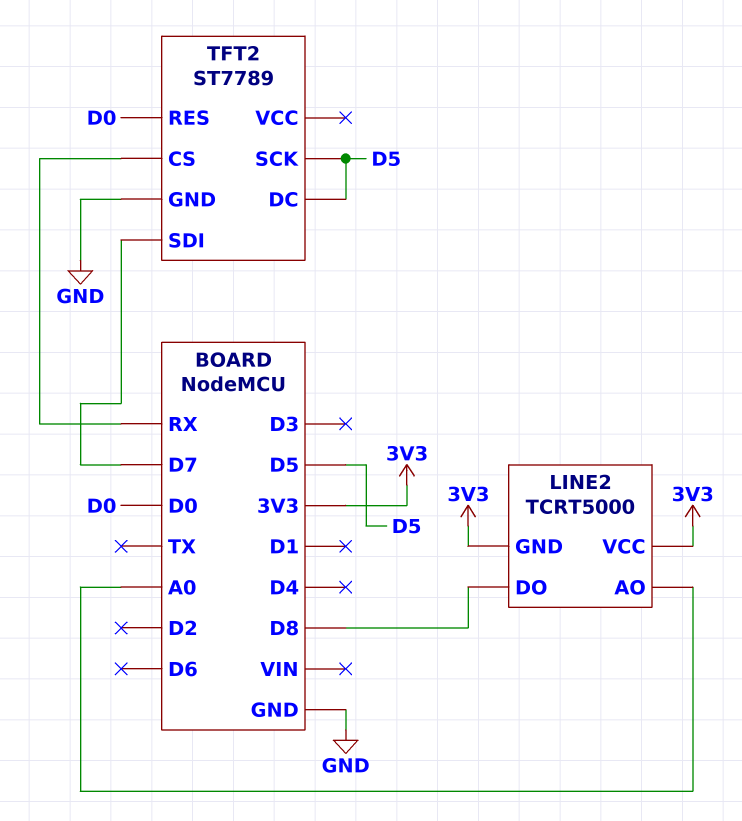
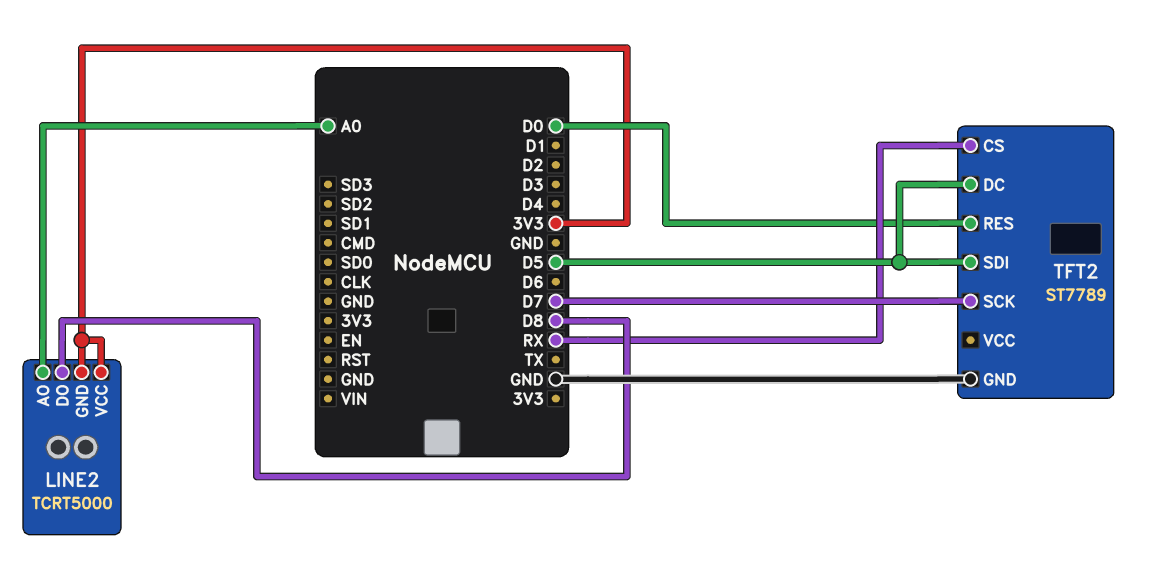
TFT2 pin SCK: D5 -> D7
TFT2 pin SDI: D7 -> D5

